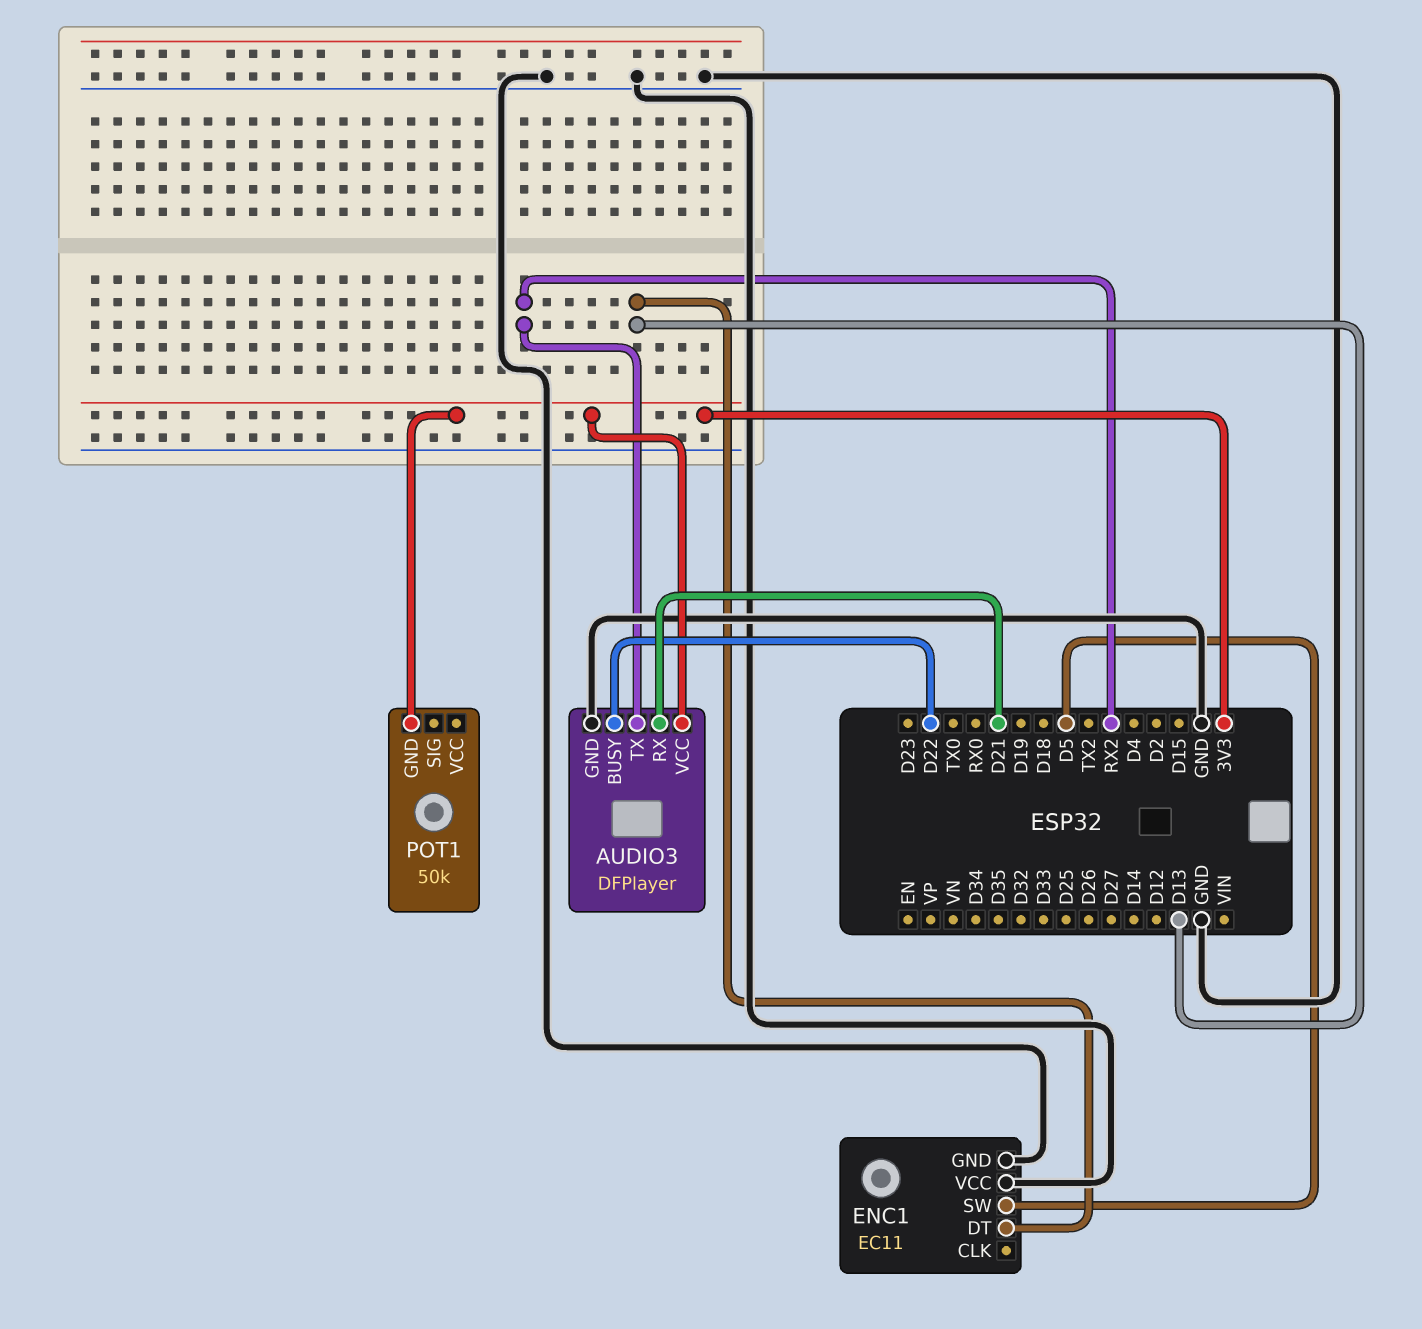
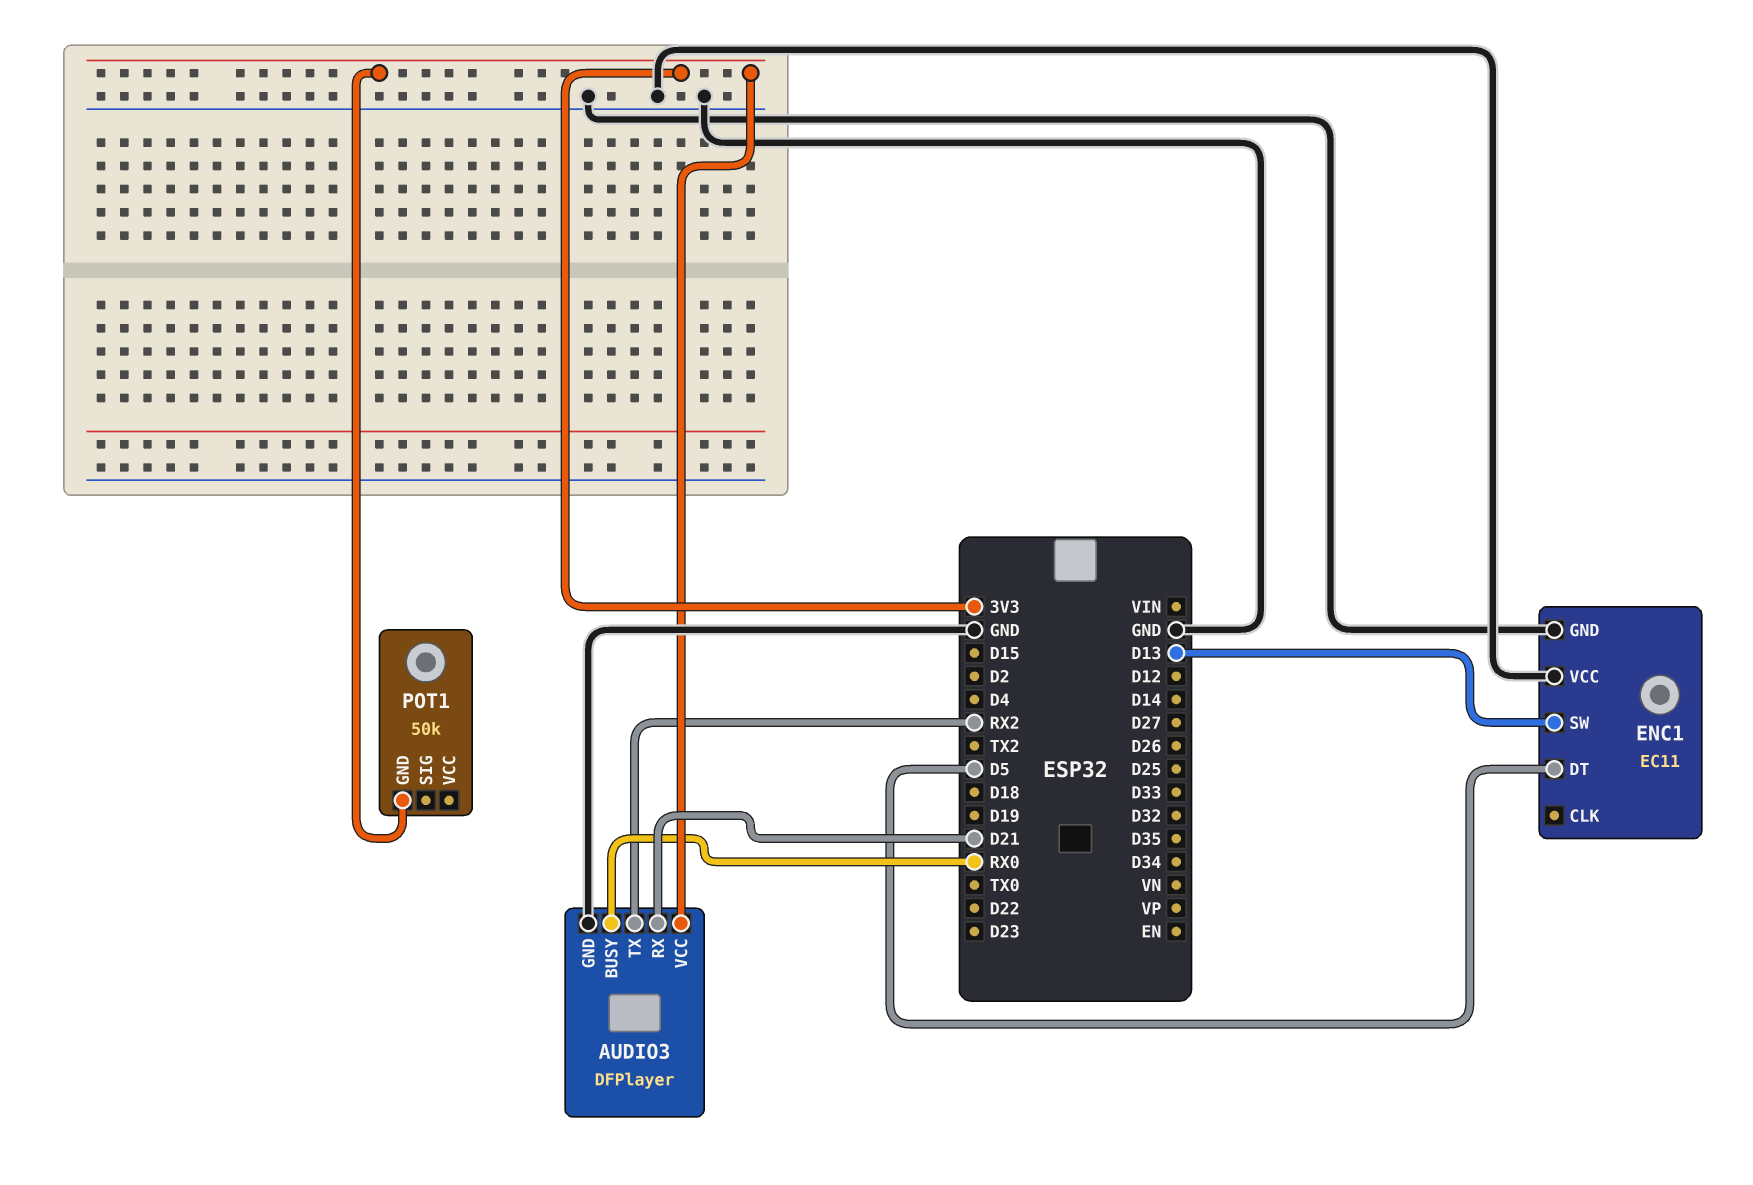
AUDIO3 pin BUSY: D22 -> RX0
ENC1 pin DT: D13 -> D5
ENC1 pin SW: D5 -> D13

